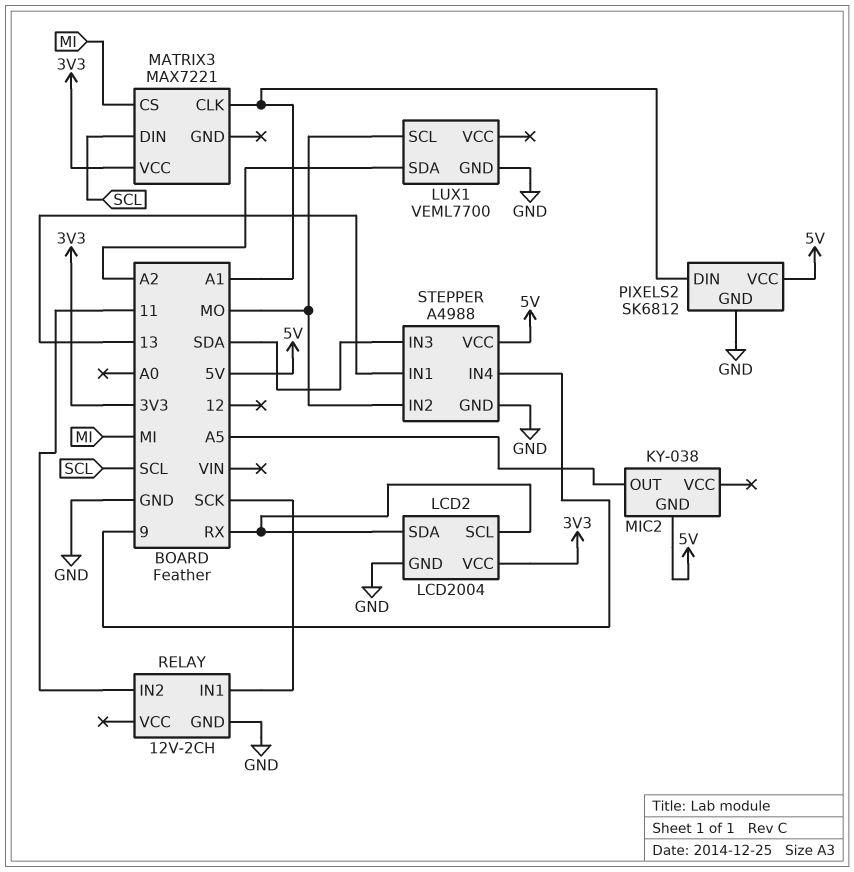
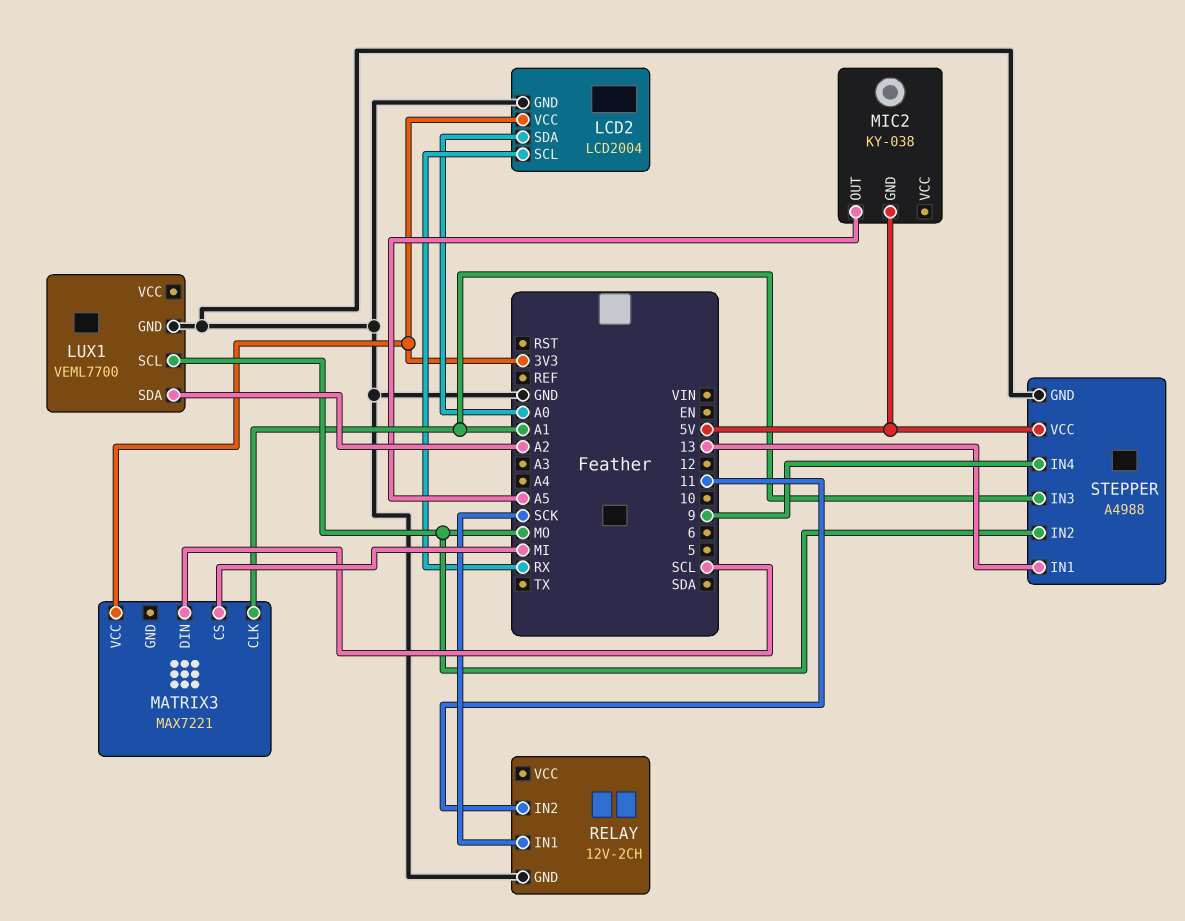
LCD2 pin SDA: RX -> A0
PIXELS2: SK6812 -> none
PIXELS2 pin DIN: A1 -> none
PIXELS2 pin GND: GND -> none
PIXELS2 pin VCC: 5V -> none
STEPPER pin IN3: SDA -> A1

